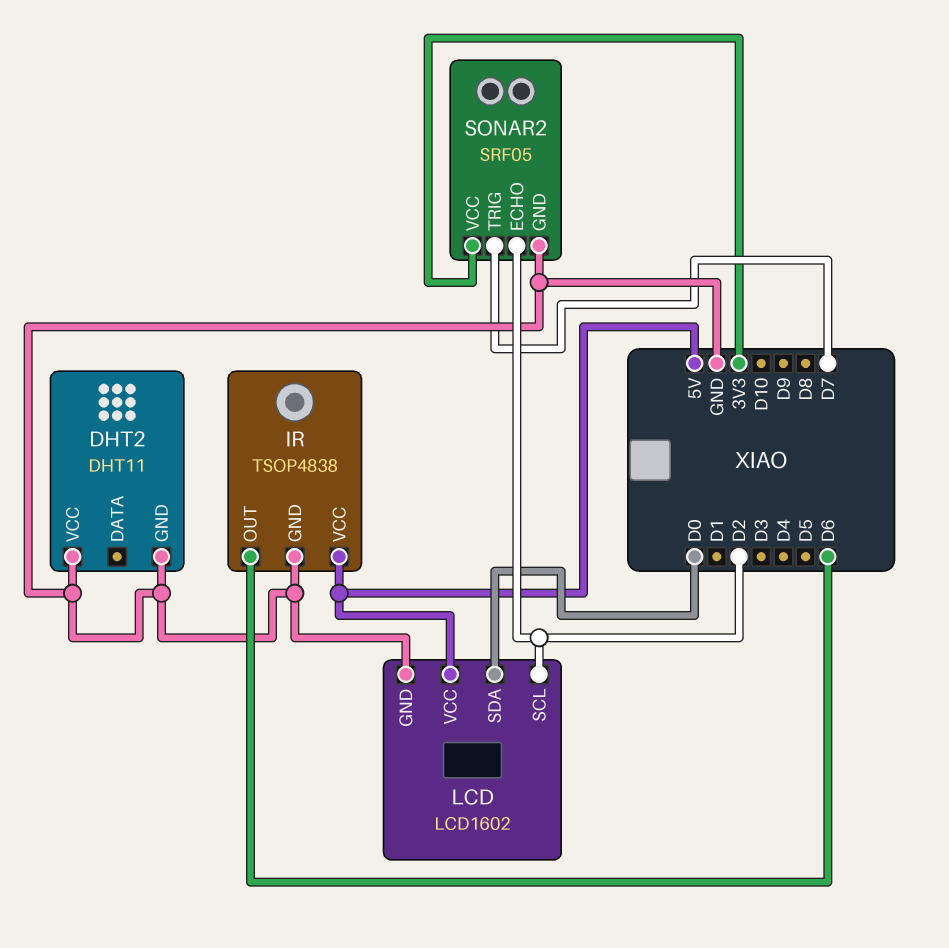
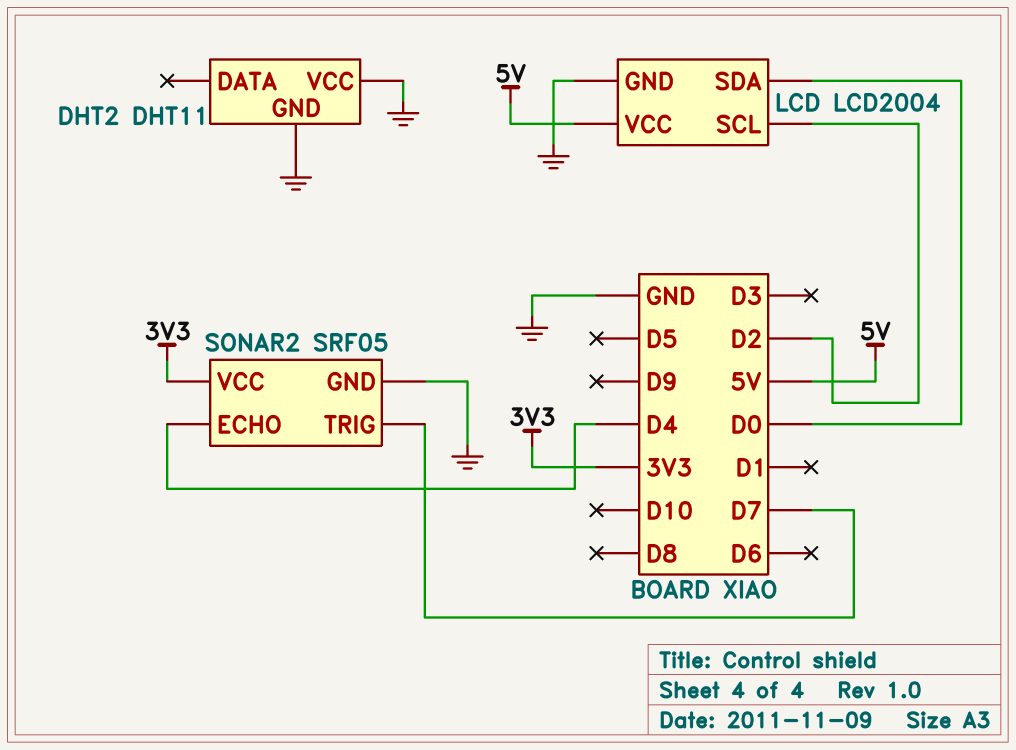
IR: TSOP4838 -> none
IR pin GND: GND -> none
IR pin OUT: D6 -> none
IR pin VCC: 5V -> none
LCD: LCD1602 -> LCD2004
SONAR2 pin ECHO: D2 -> D4

